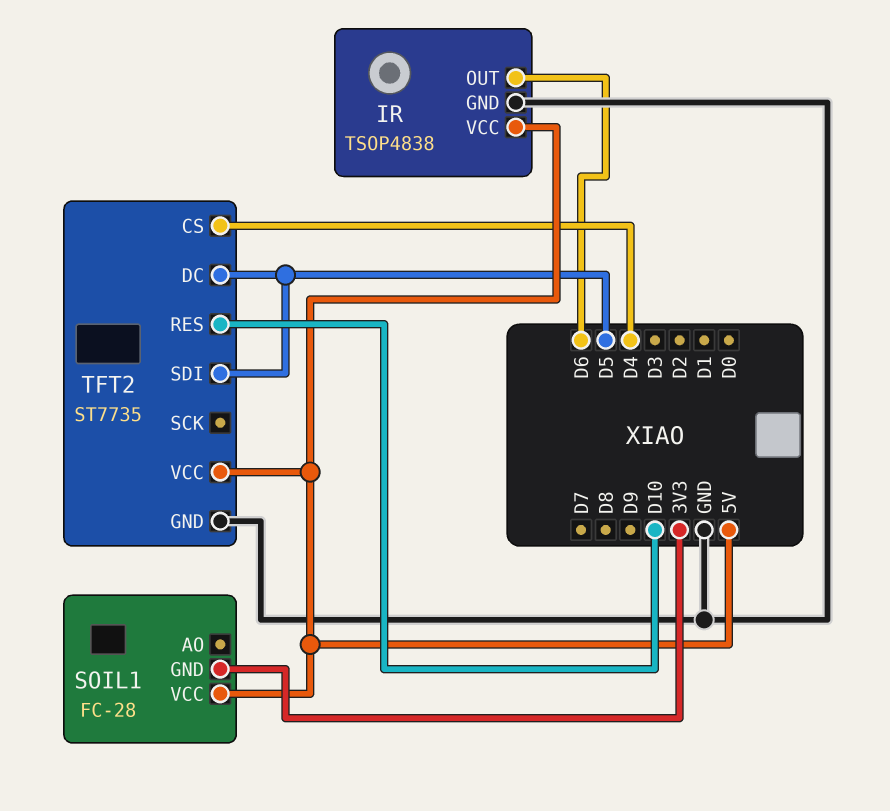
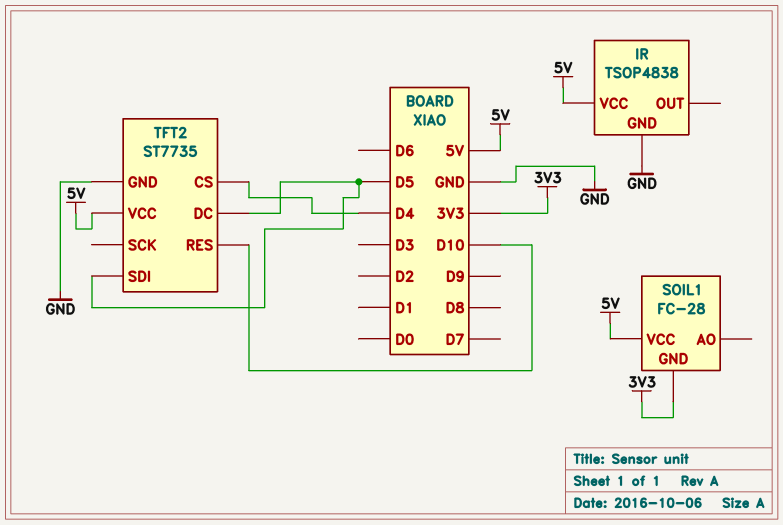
IR pin OUT: D6 -> none

